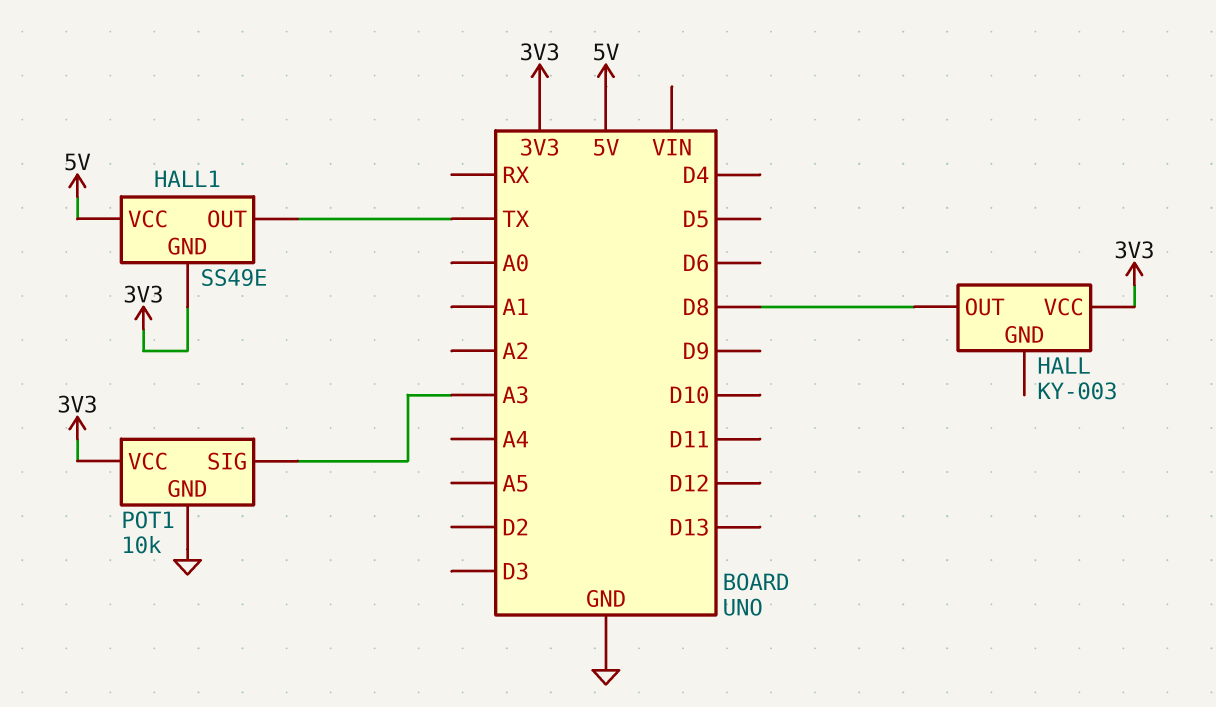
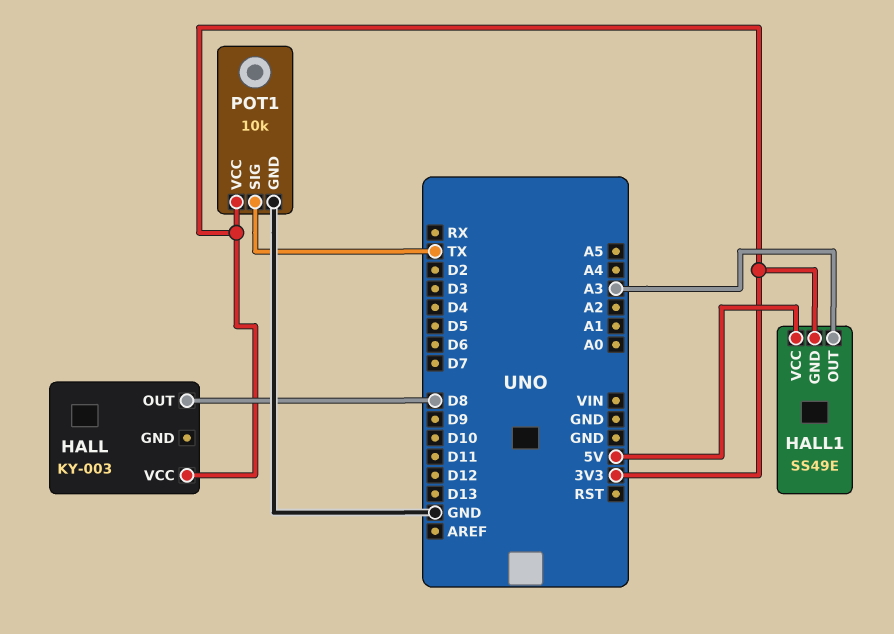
HALL1 pin OUT: TX -> A3
POT1 pin SIG: A3 -> TX

